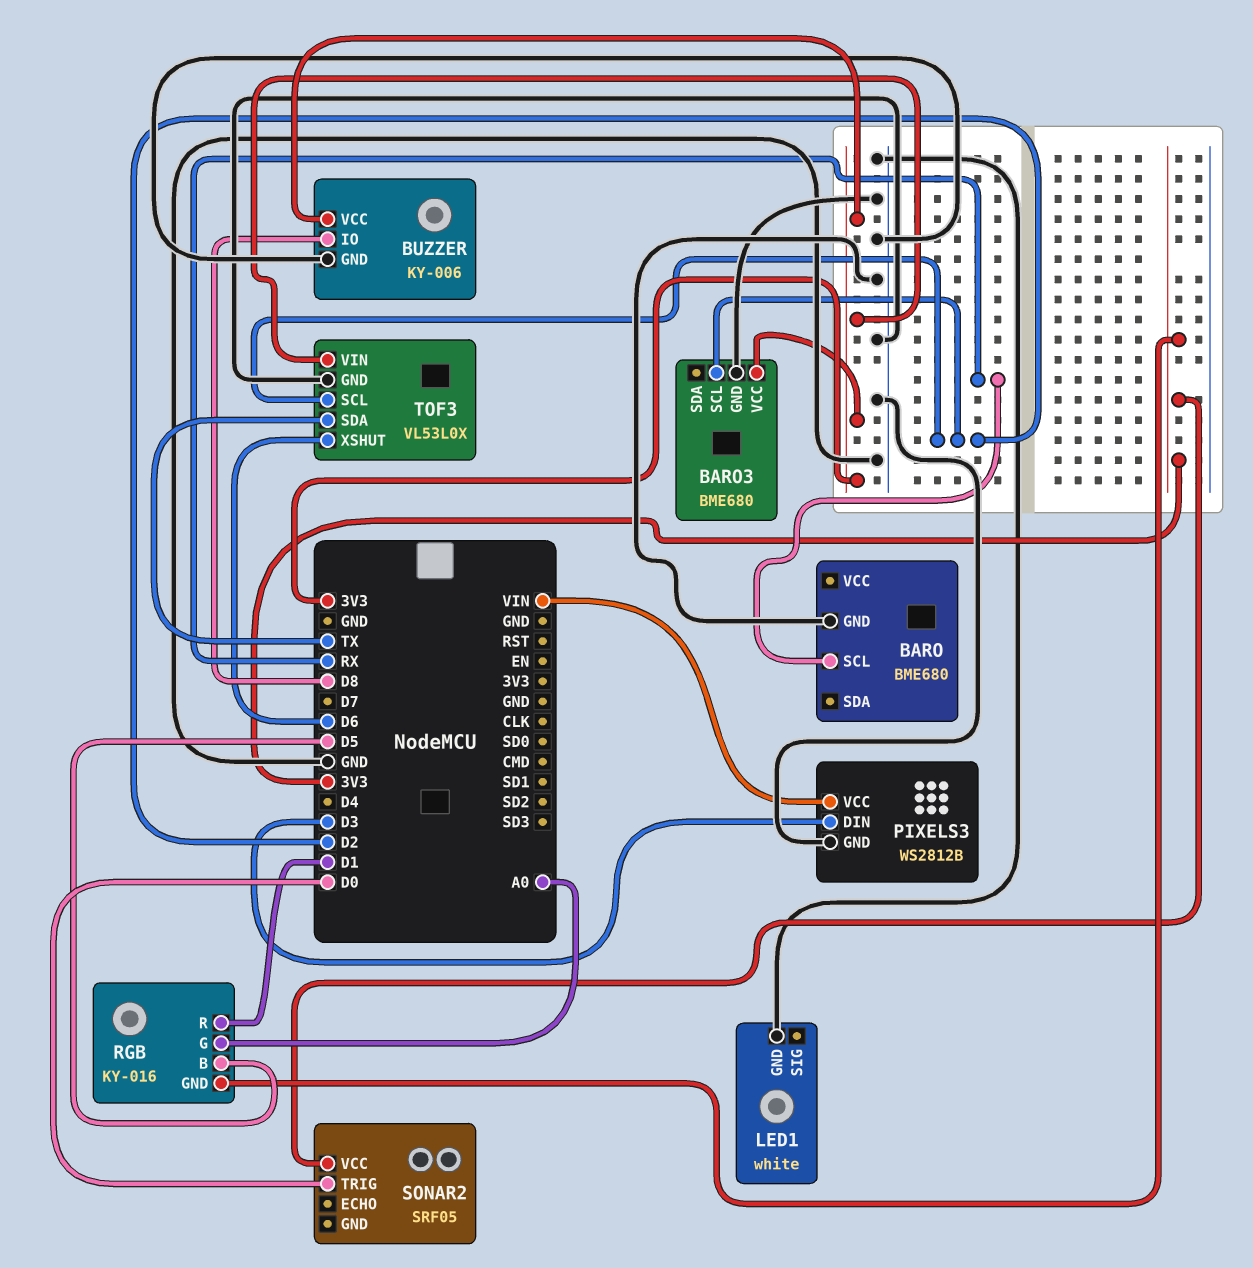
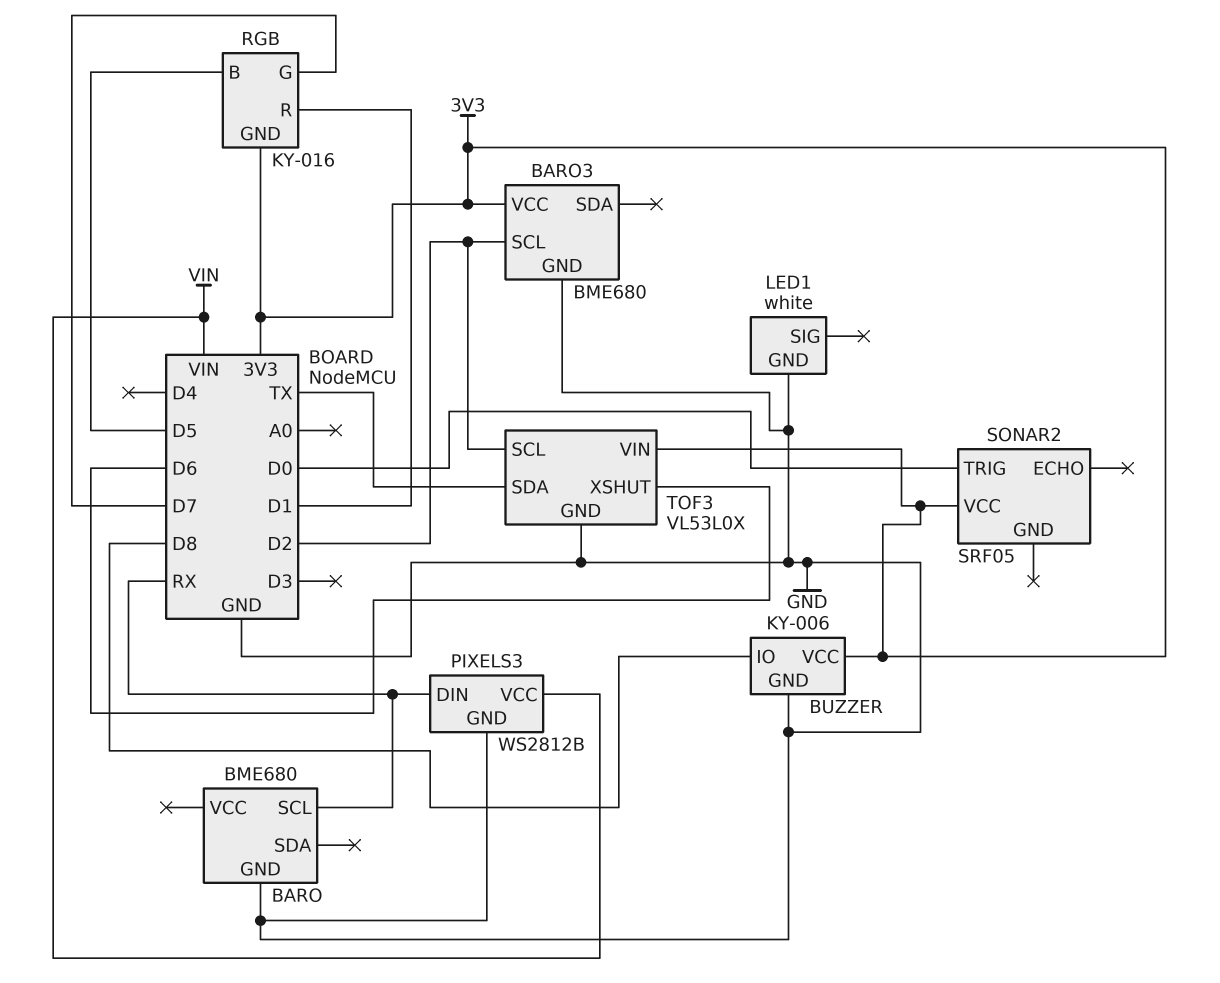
PIXELS3 pin DIN: D3 -> RX
RGB pin G: A0 -> D7

